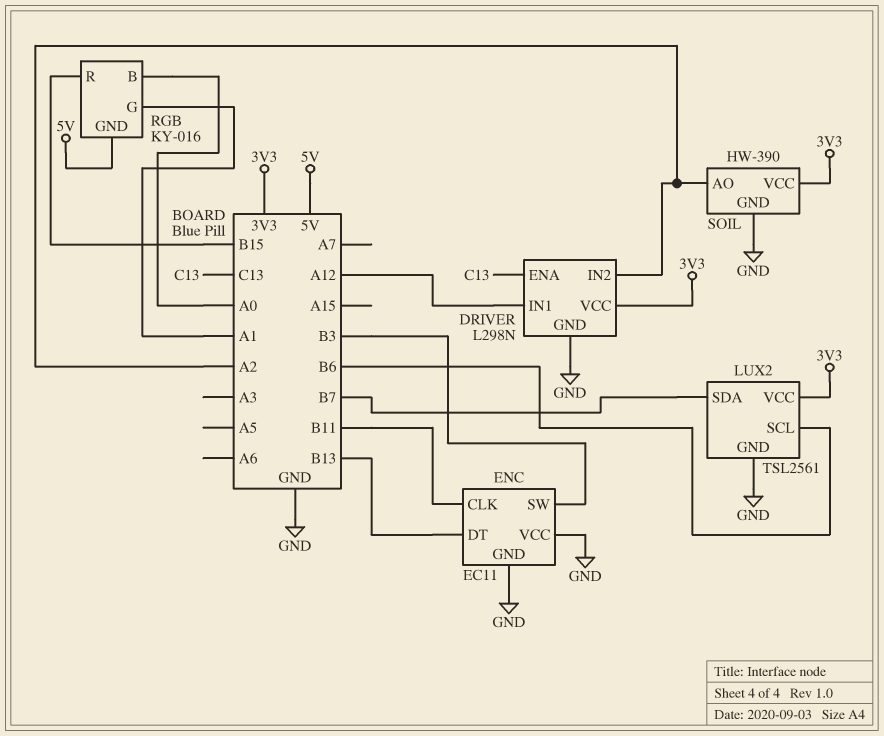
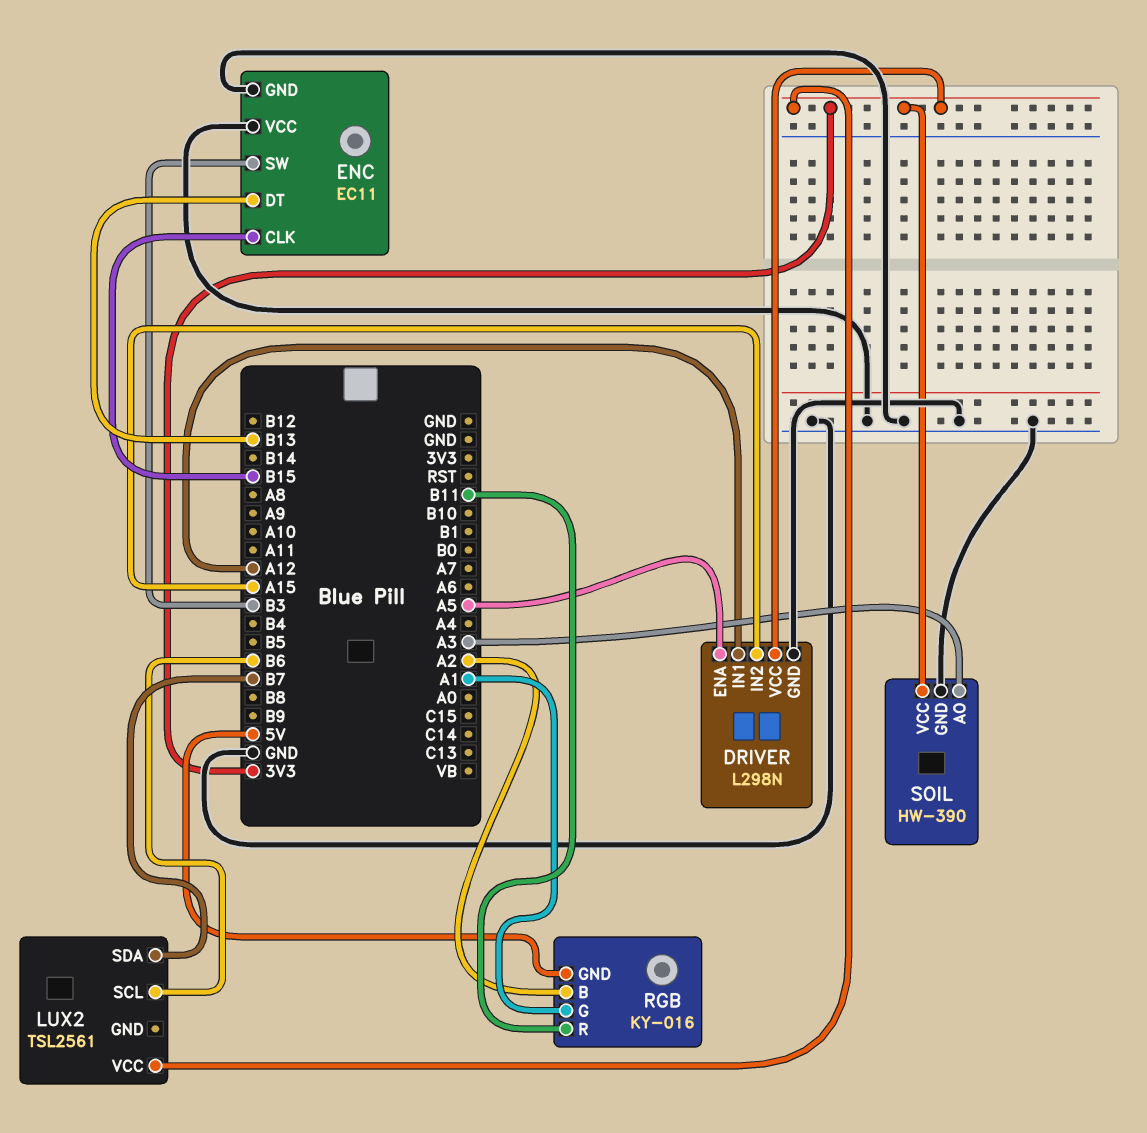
DRIVER pin ENA: C13 -> A5
DRIVER pin IN2: A2 -> A15
ENC pin CLK: B11 -> B15
LUX2 pin GND: GND -> none
RGB pin B: A0 -> A2
RGB pin R: B15 -> B11
SOIL pin AO: A2 -> A3

